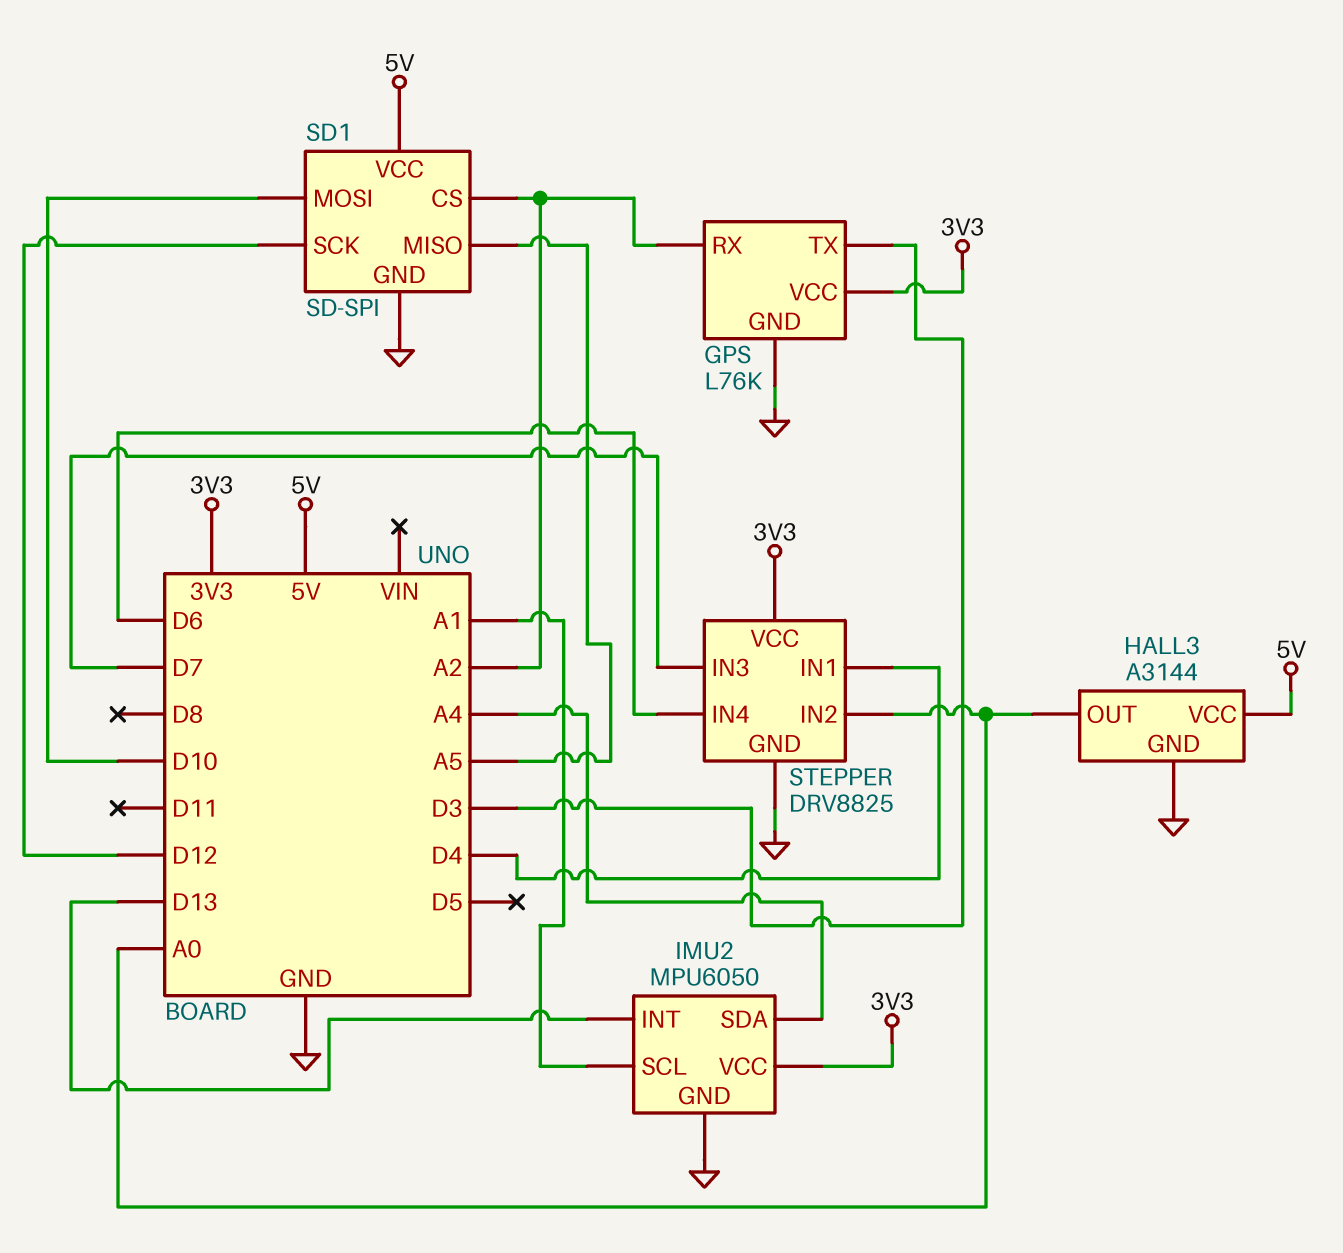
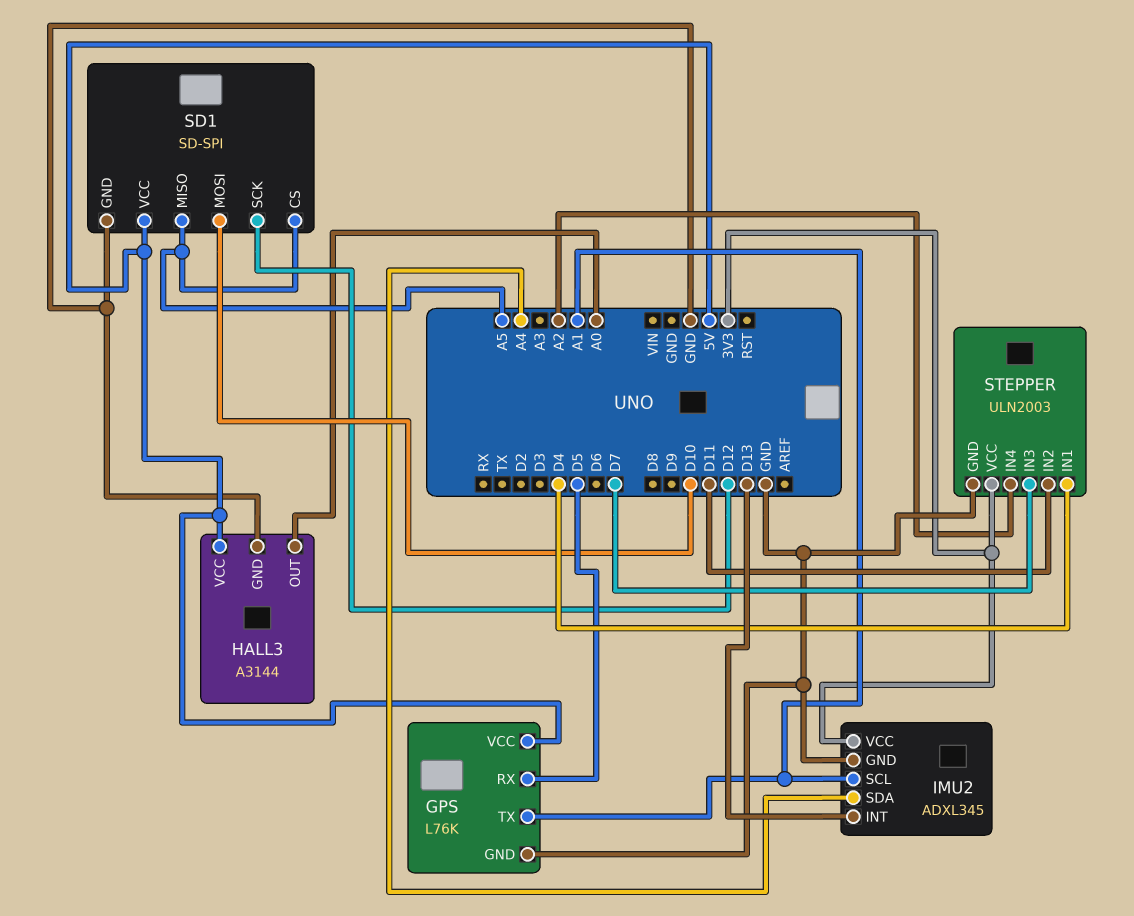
GPS pin RX: A2 -> D5
GPS pin TX: D3 -> A1
GPS pin VCC: 3V3 -> 5V
IMU2: MPU6050 -> ADXL345
SD1 pin CS: A2 -> A5
STEPPER: DRV8825 -> ULN2003
STEPPER pin IN2: A0 -> D11
STEPPER pin IN4: D6 -> A2

